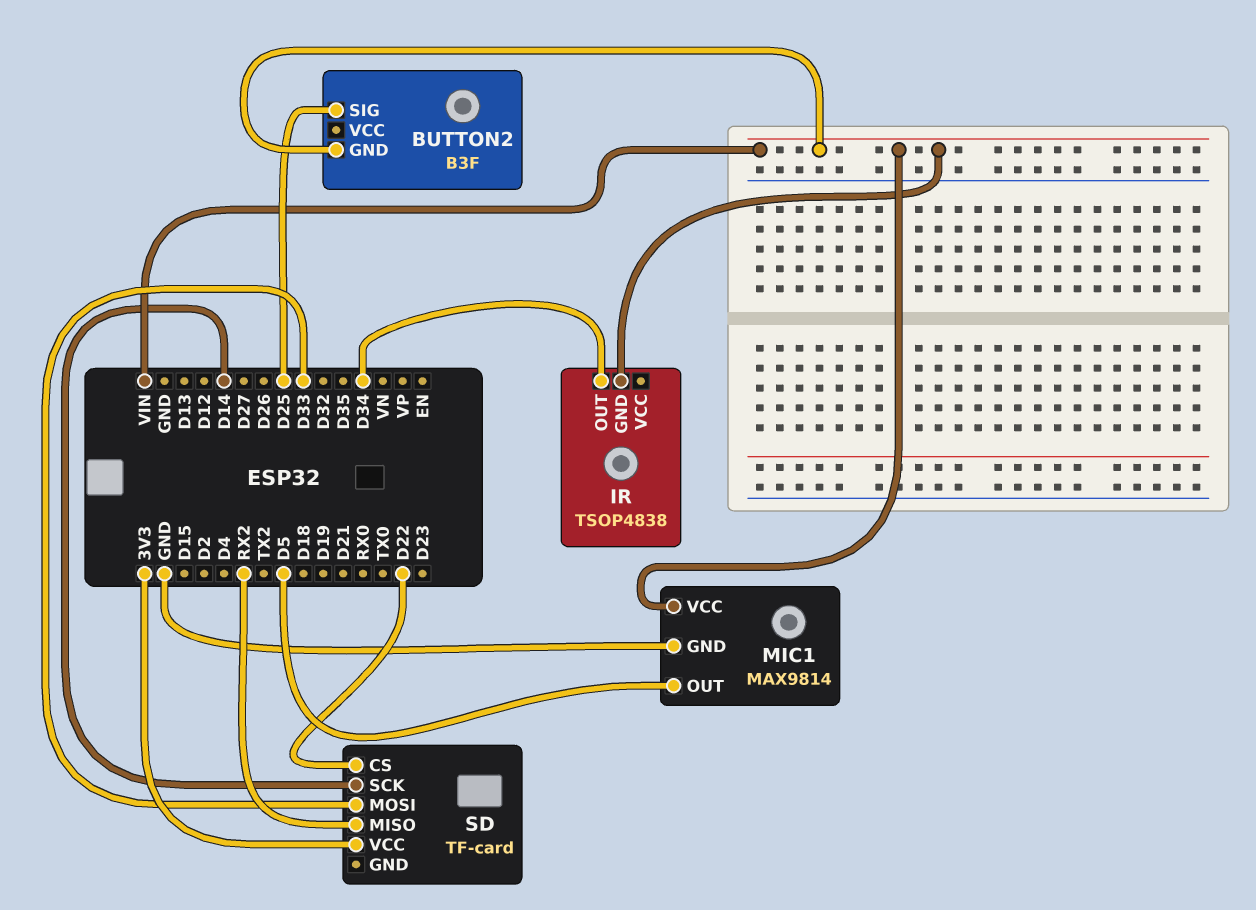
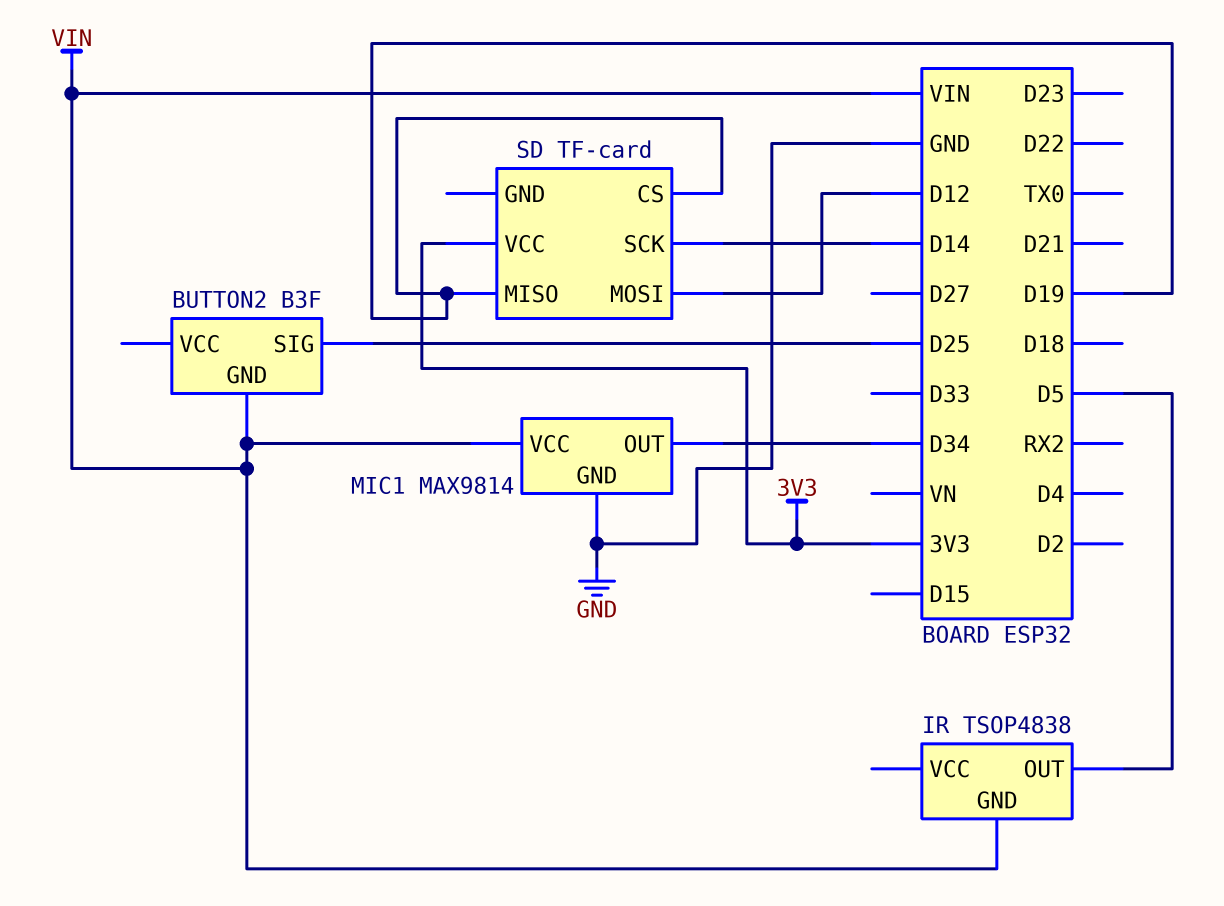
IR pin OUT: D34 -> D5
MIC1 pin OUT: D5 -> D34
SD pin CS: D22 -> D19
SD pin MISO: RX2 -> D19
SD pin MOSI: D33 -> D12

